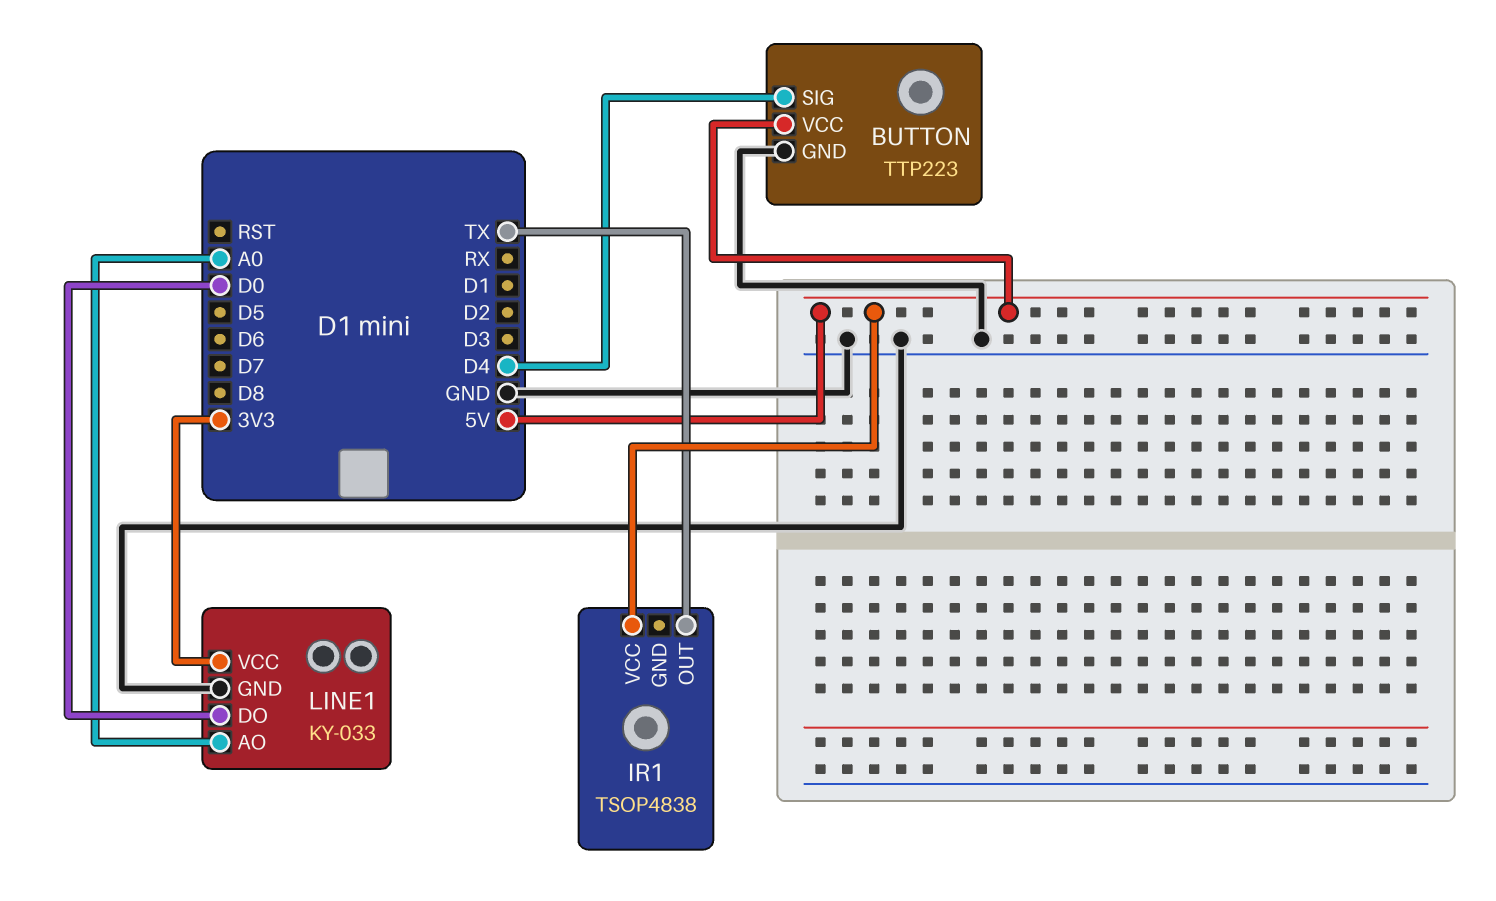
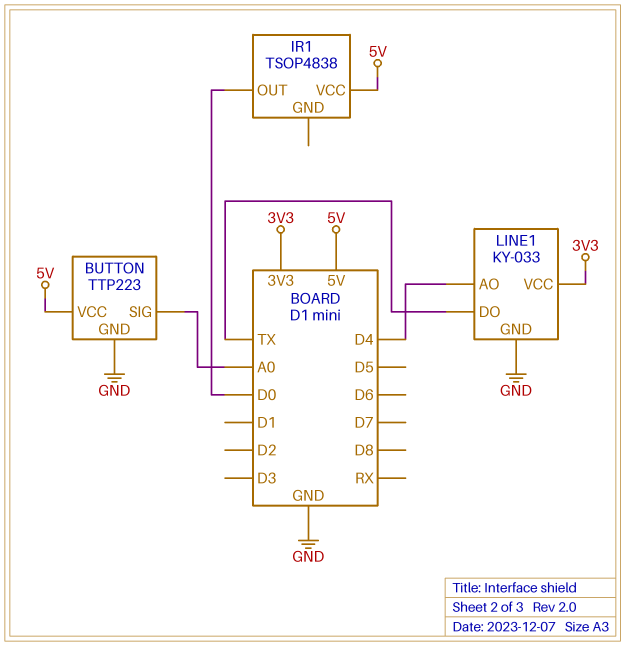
BUTTON pin SIG: D4 -> A0
IR1 pin OUT: TX -> D0
LINE1 pin AO: A0 -> D4
LINE1 pin DO: D0 -> TX

